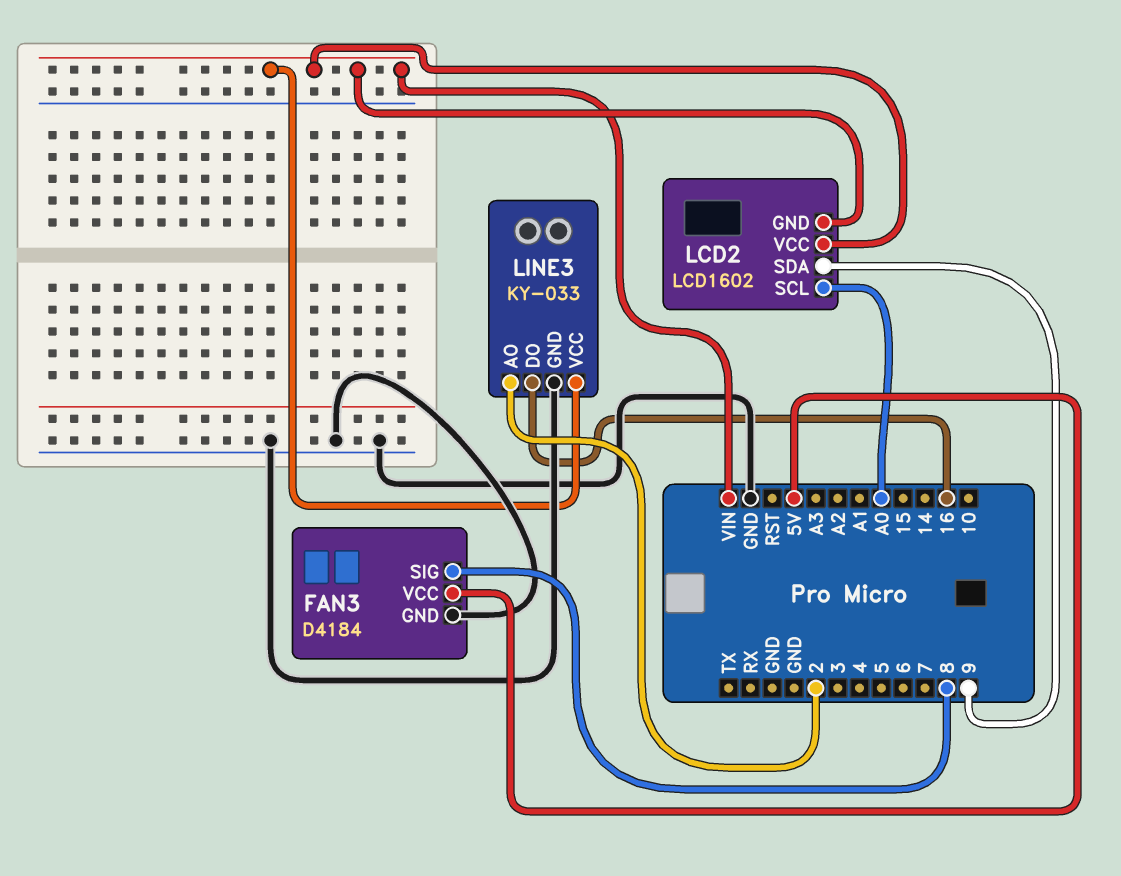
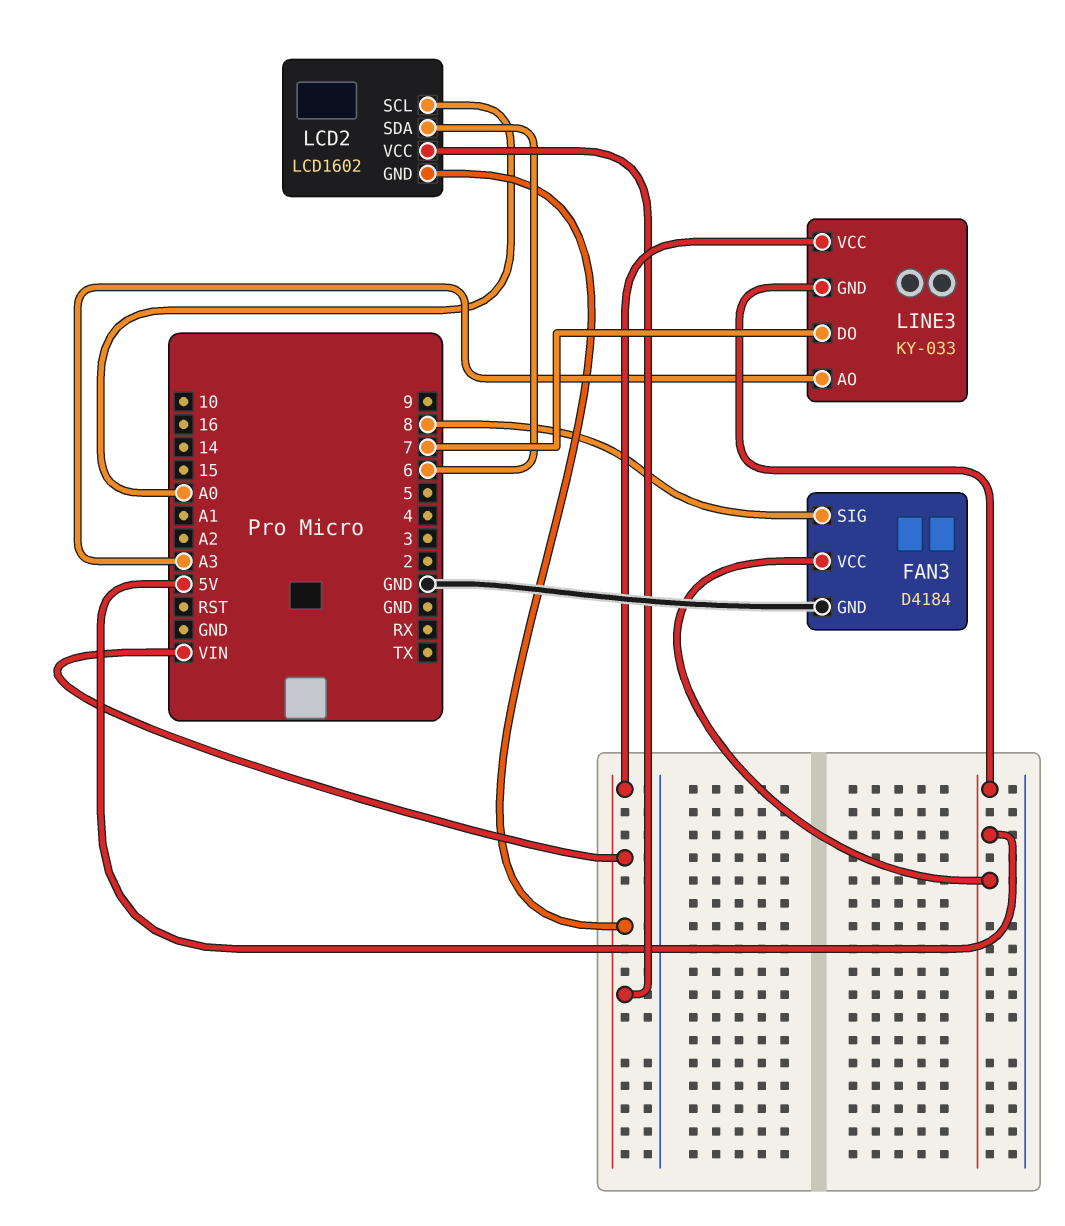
LCD2 pin SDA: 9 -> 6
LINE3 pin AO: 2 -> A3
LINE3 pin DO: 16 -> 7
LINE3 pin GND: GND -> 5V

